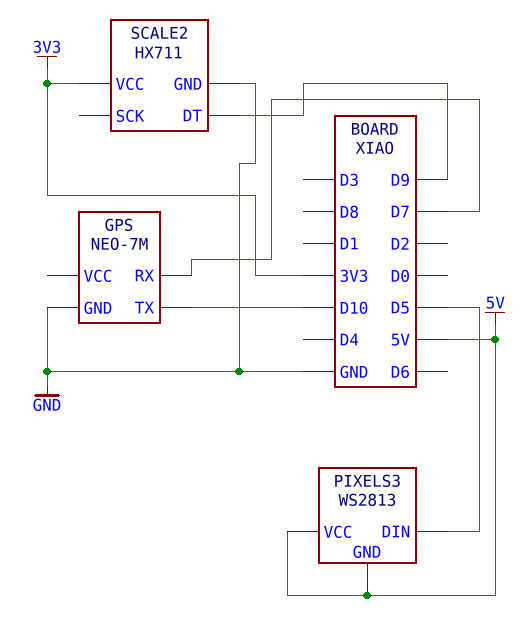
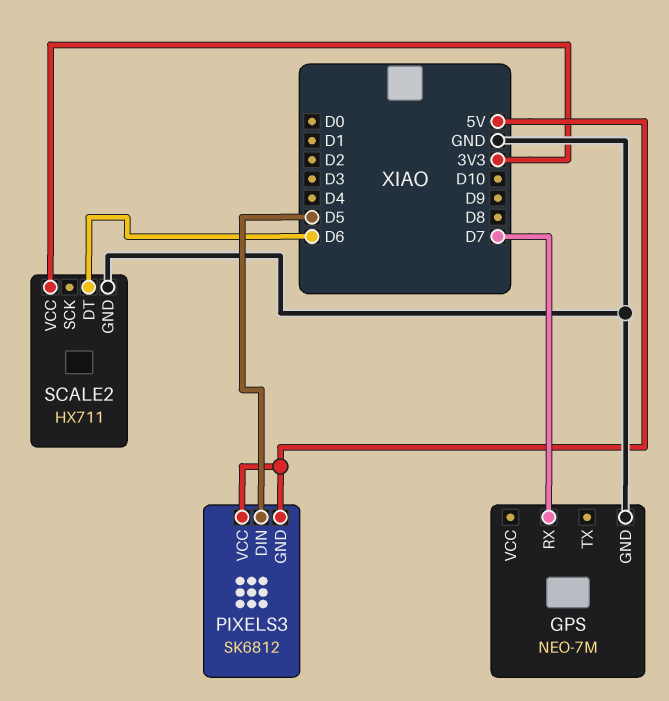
GPS pin TX: D10 -> none
PIXELS3: WS2813 -> SK6812
SCALE2 pin DT: D9 -> D6

